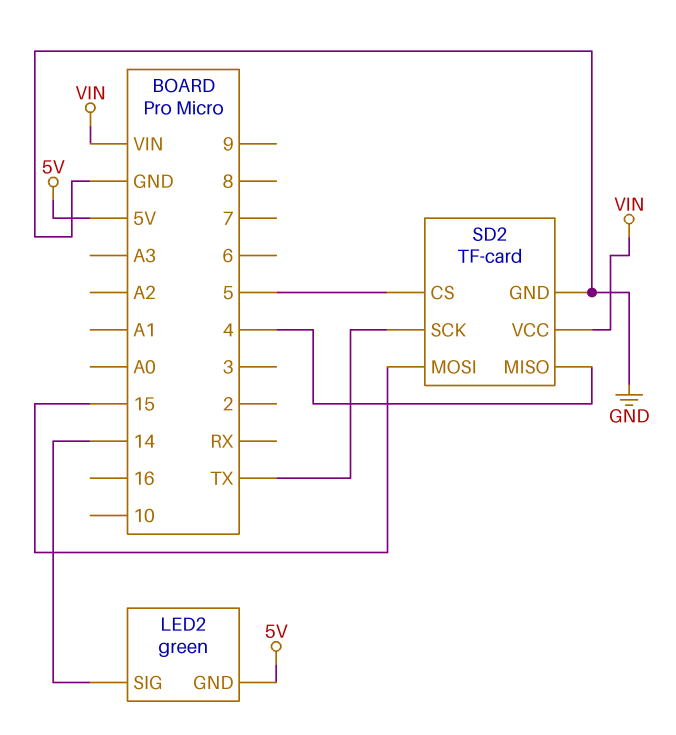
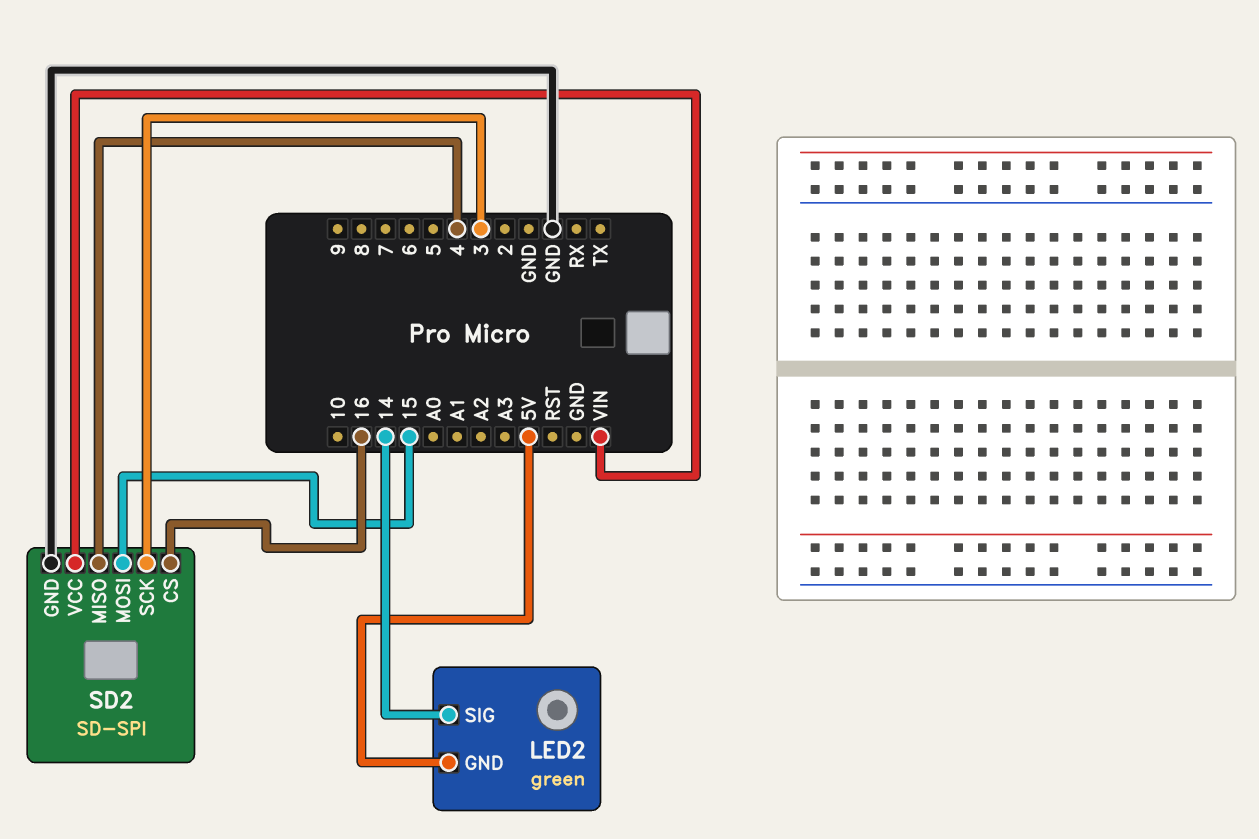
SD2: TF-card -> SD-SPI
SD2 pin CS: 5 -> 16
SD2 pin SCK: TX -> 3

